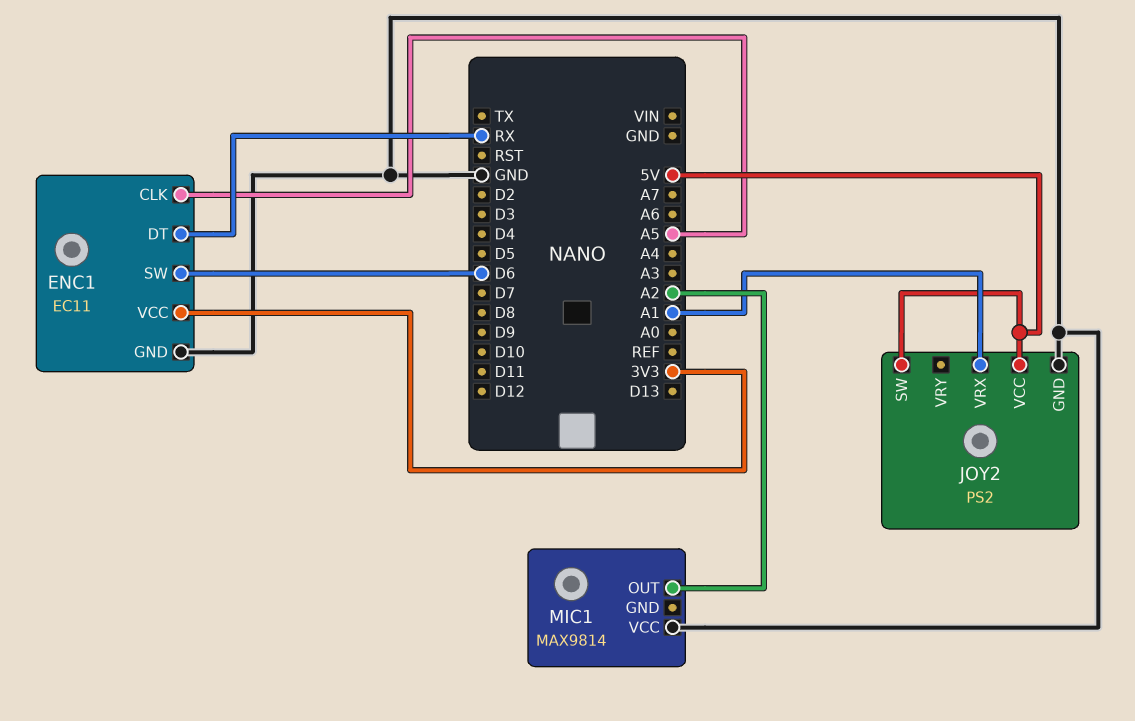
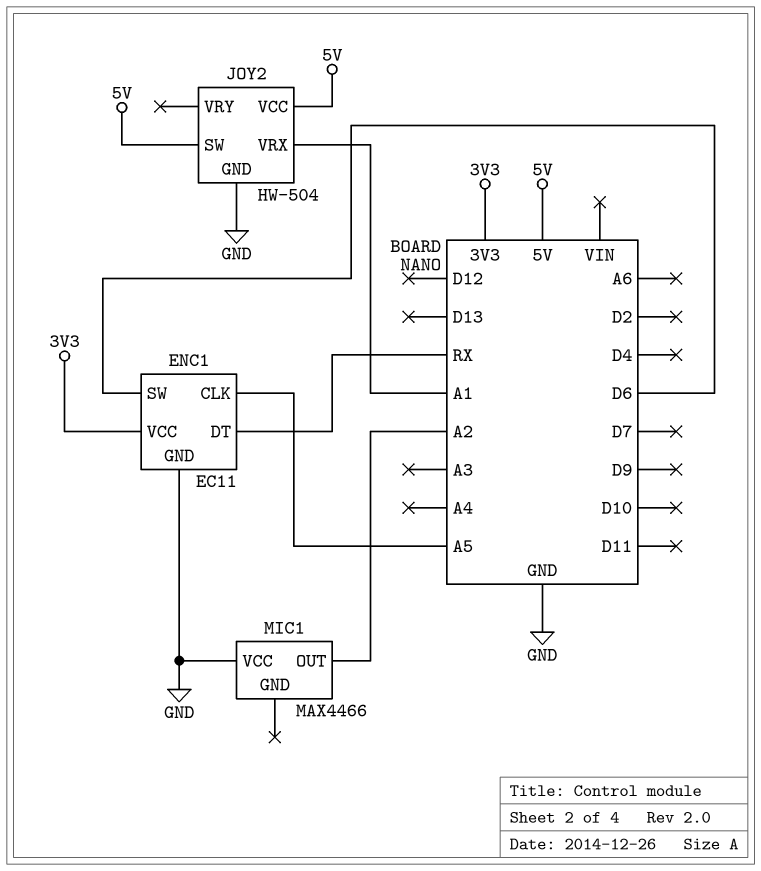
JOY2: PS2 -> HW-504
MIC1: MAX9814 -> MAX4466

